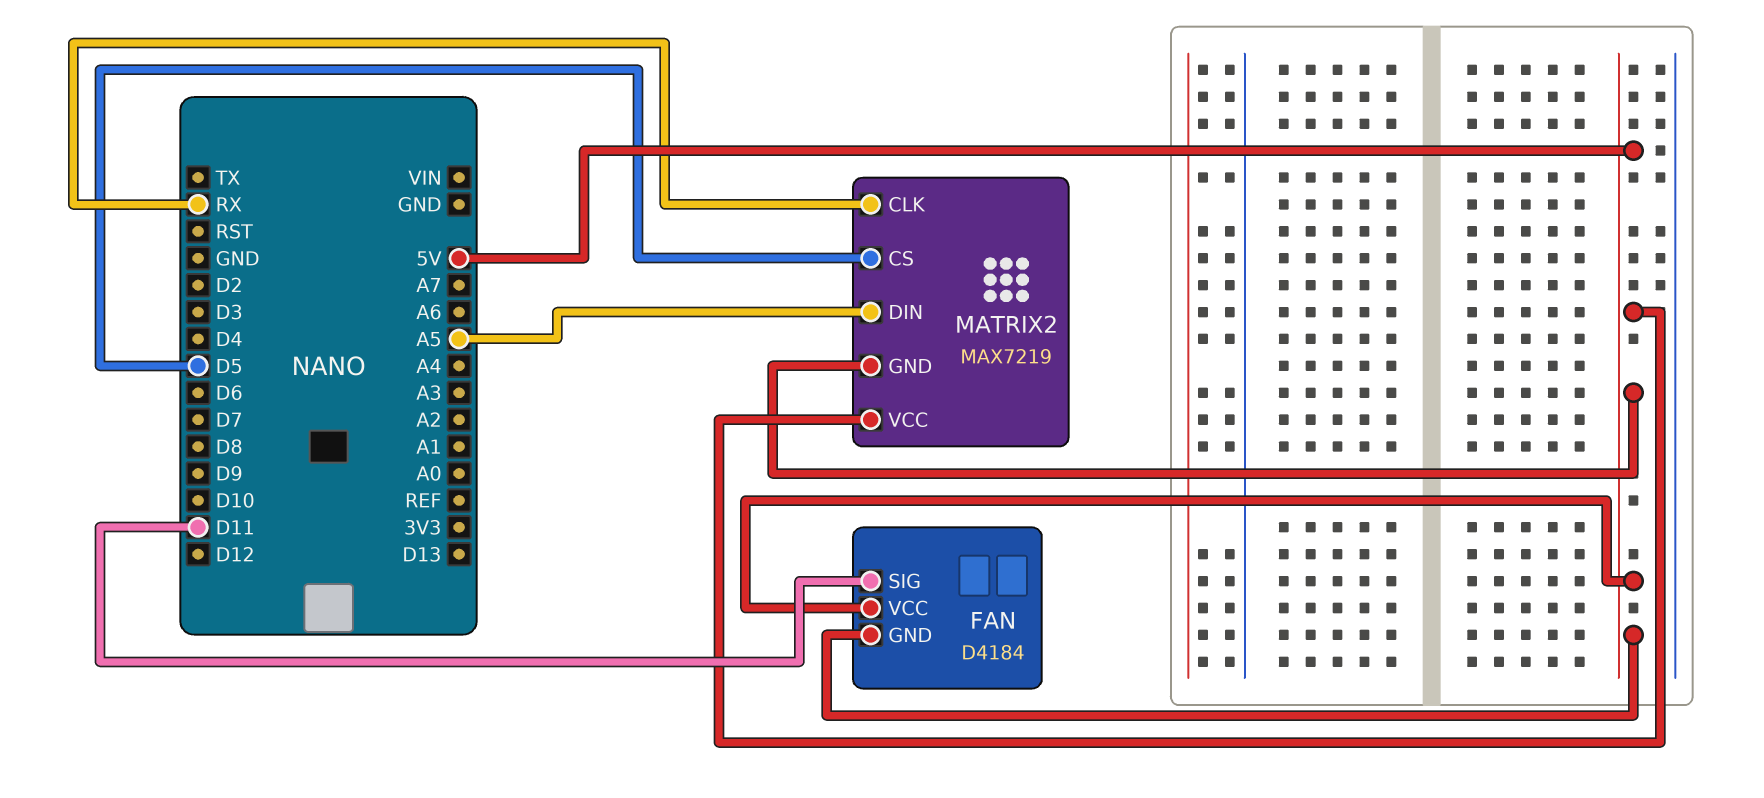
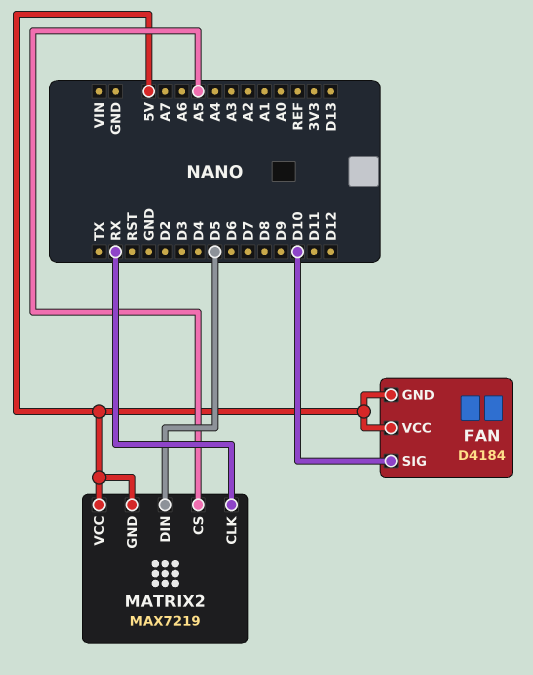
FAN pin SIG: D11 -> D10
MATRIX2 pin CS: D5 -> A5
MATRIX2 pin DIN: A5 -> D5

